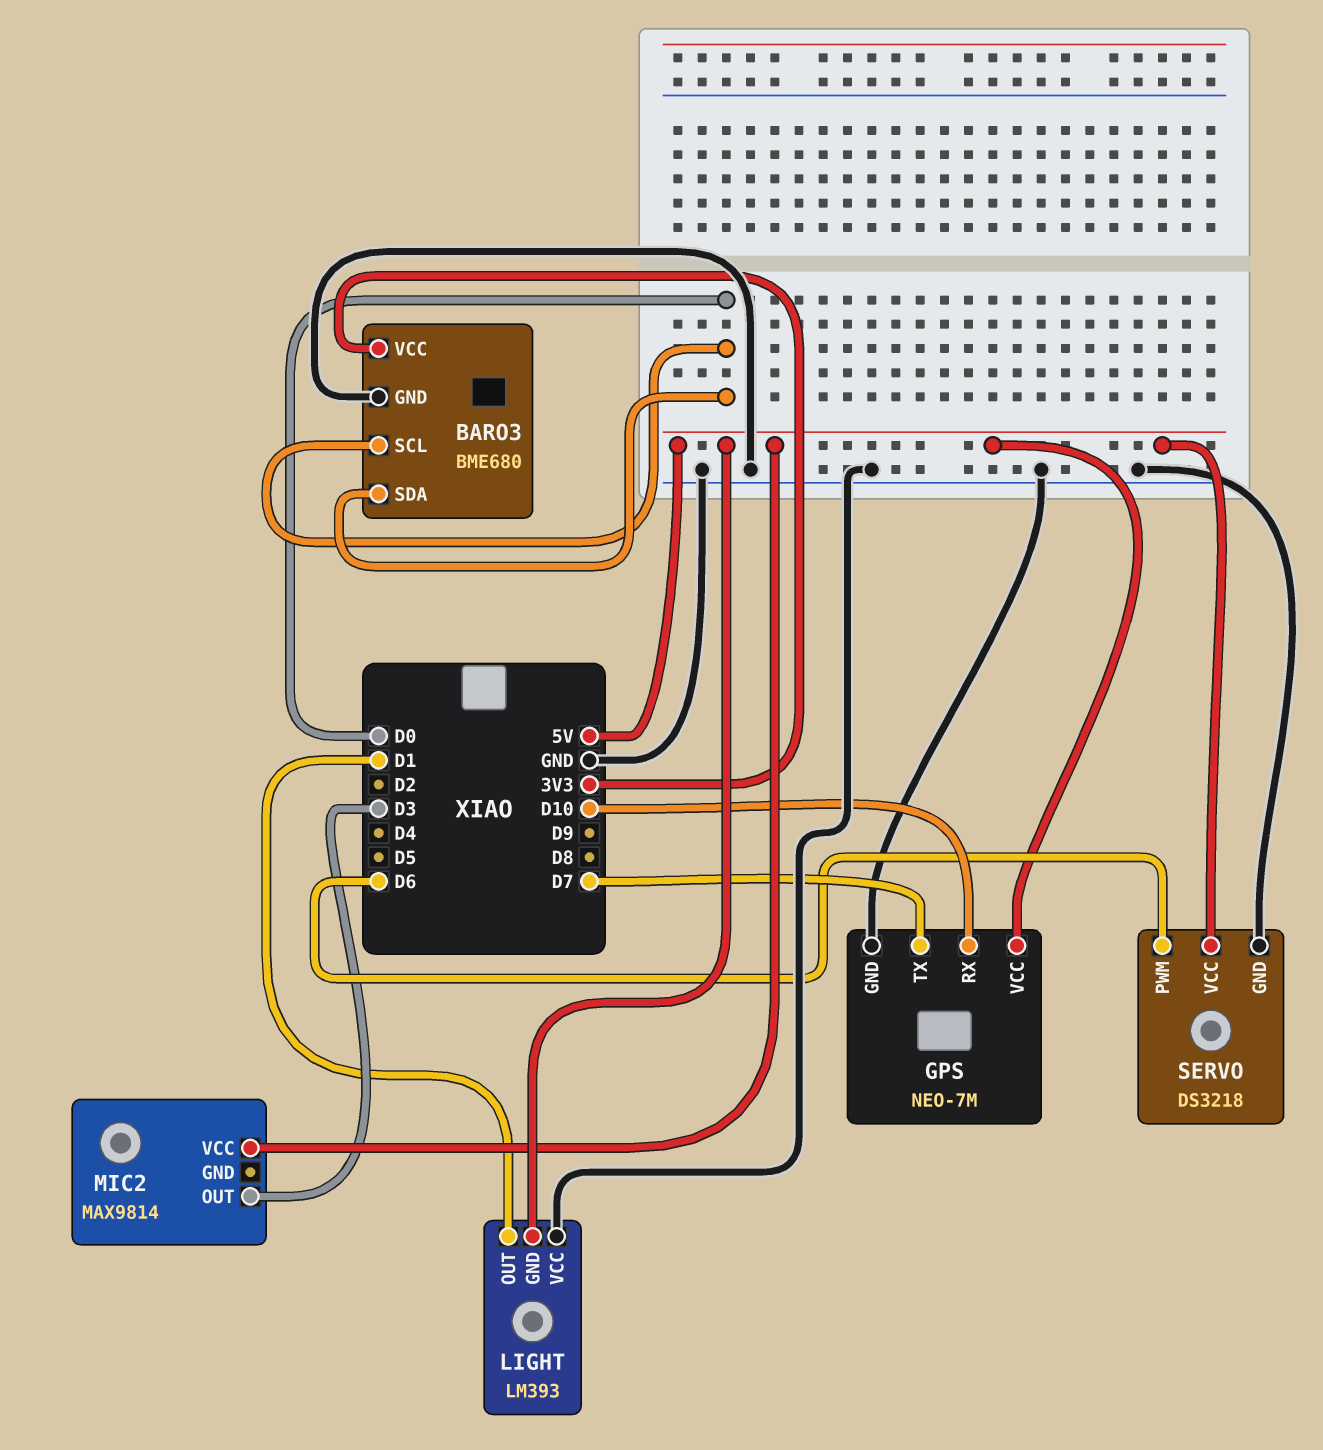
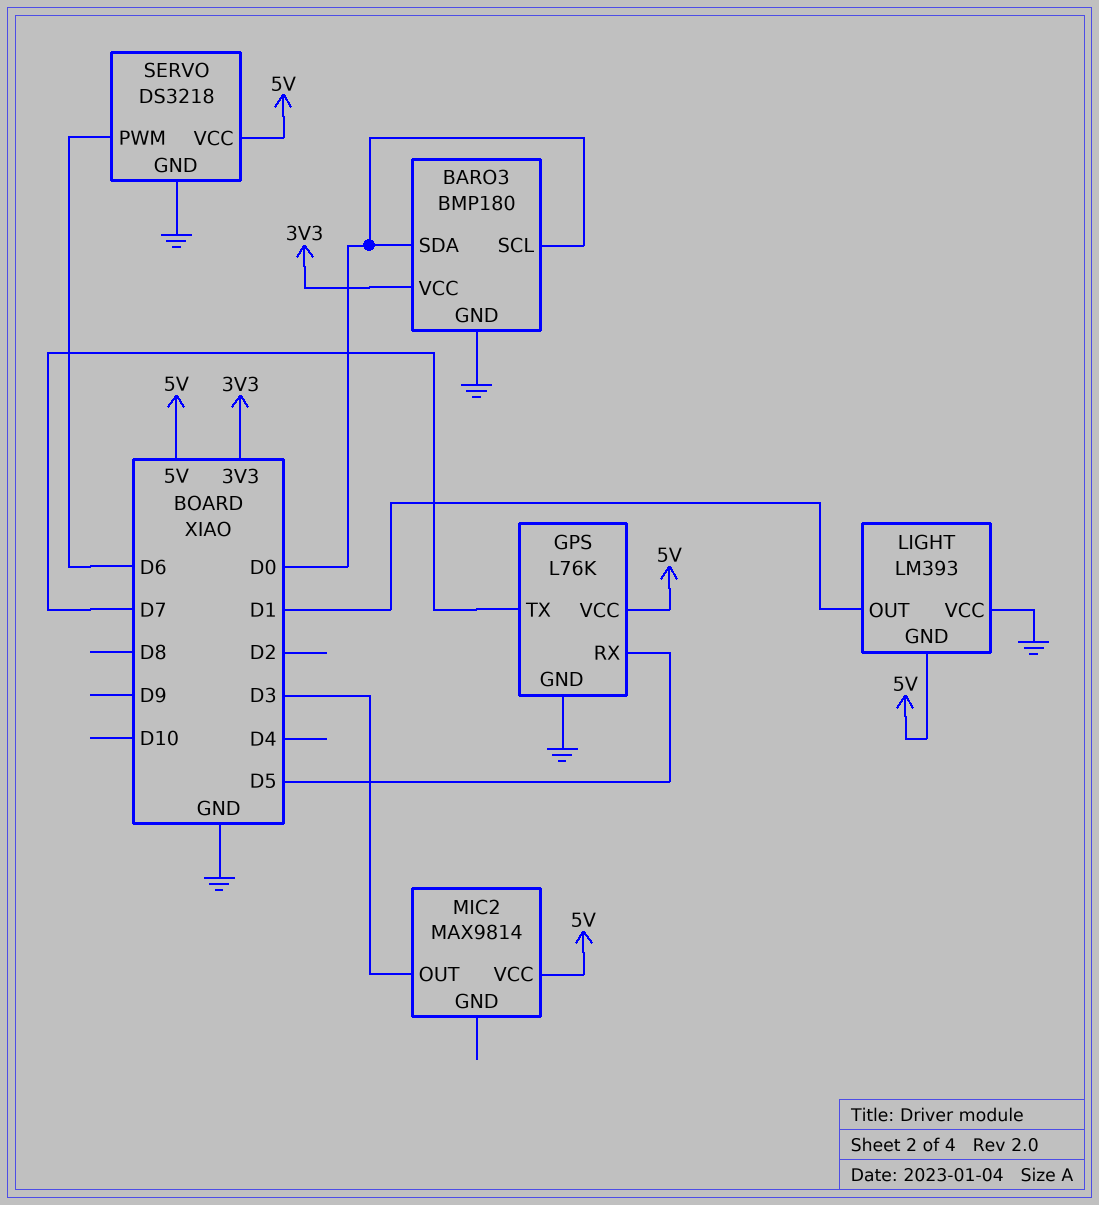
BARO3: BME680 -> BMP180
GPS: NEO-7M -> L76K
GPS pin RX: D10 -> D5

